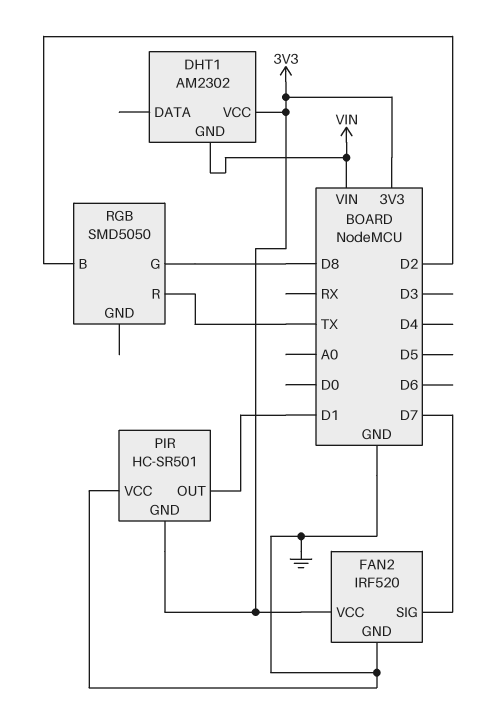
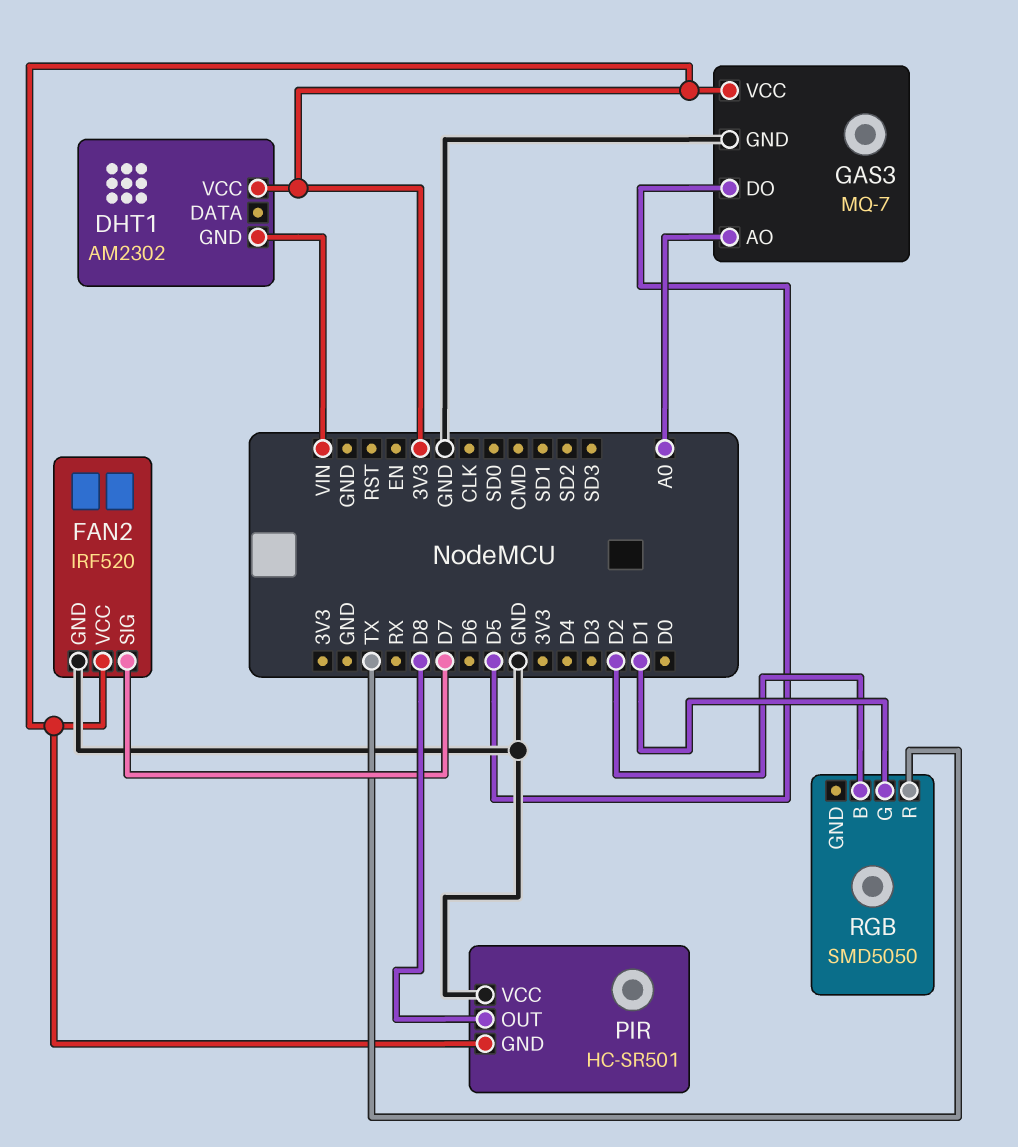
GAS3: none -> MQ-7
GAS3 pin AO: none -> A0
GAS3 pin DO: none -> D5
GAS3 pin GND: none -> GND
GAS3 pin VCC: none -> 3V3
PIR pin OUT: D1 -> D8
RGB pin G: D8 -> D1

